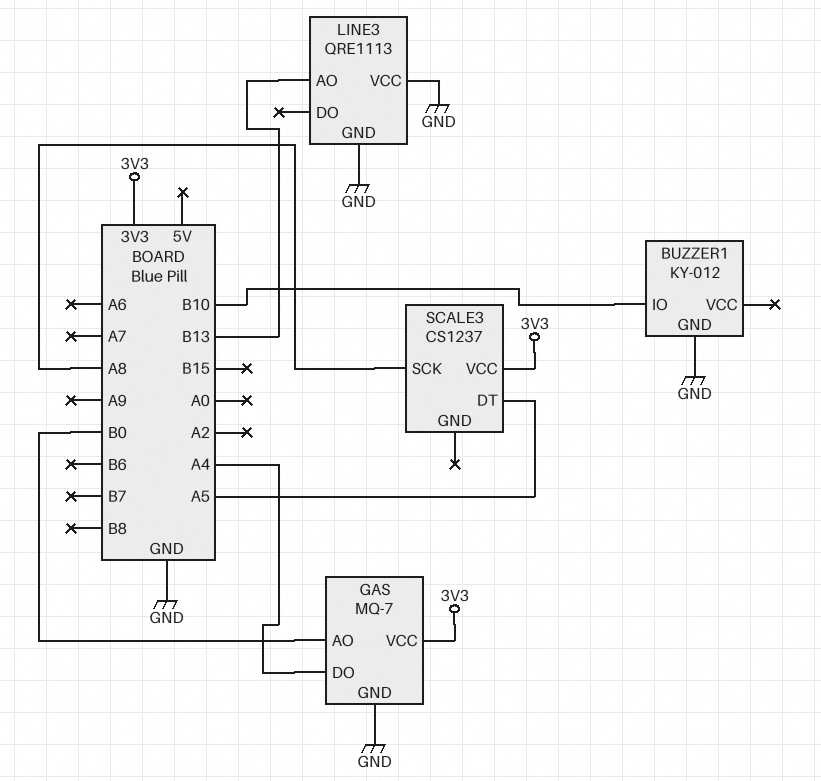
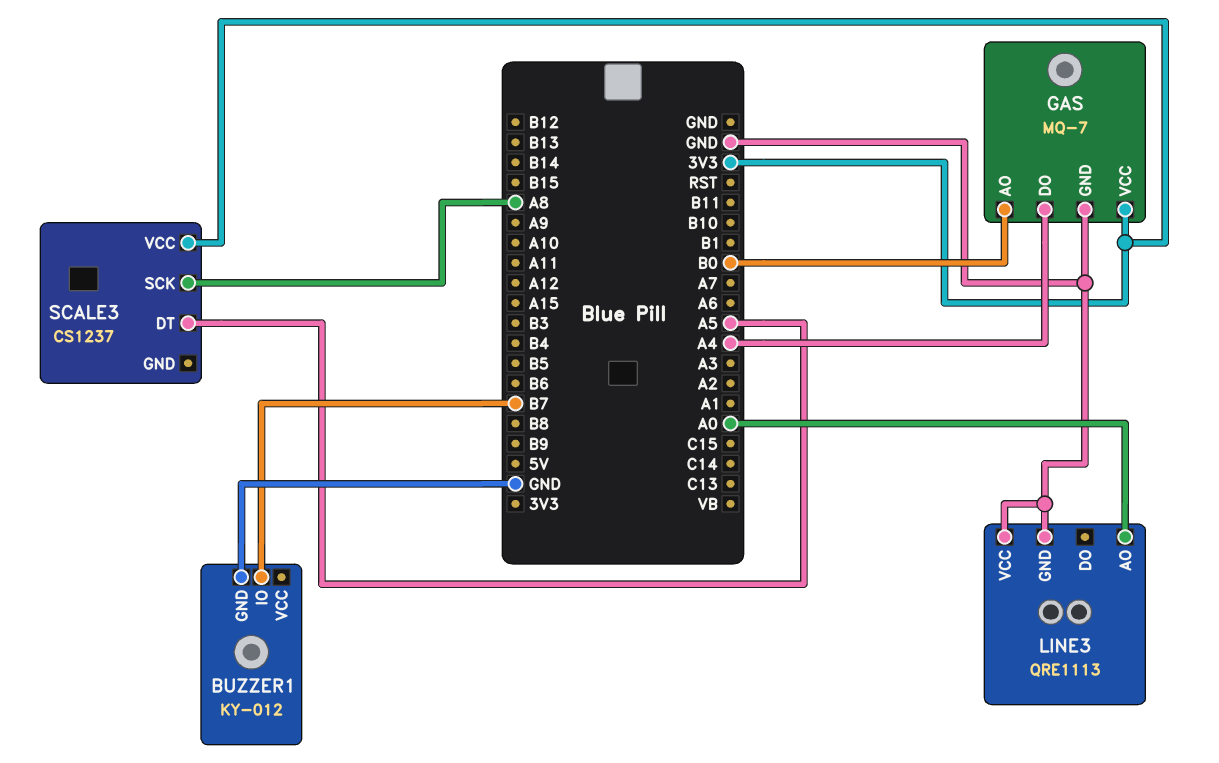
BUZZER1 pin IO: B10 -> B7
LINE3 pin AO: B13 -> A0

